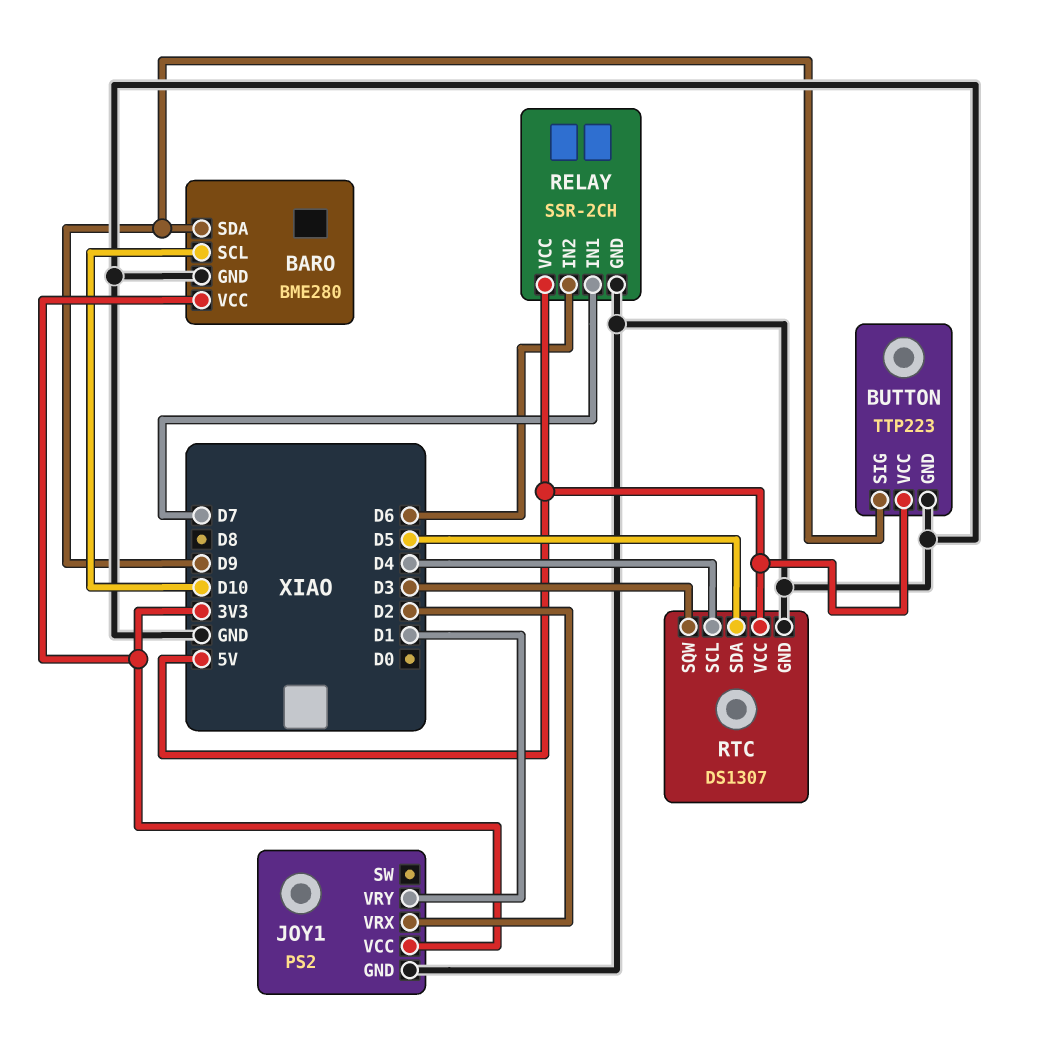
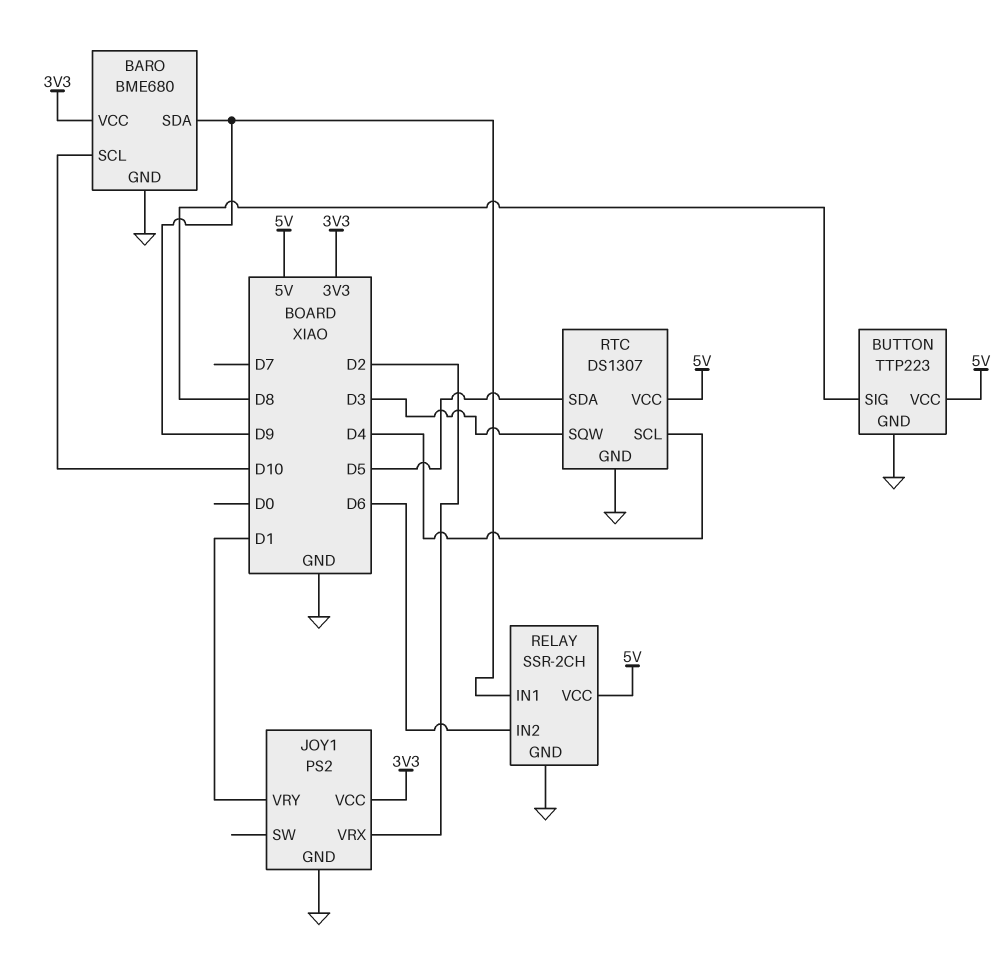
BARO: BME280 -> BME680
BUTTON pin SIG: D9 -> D8
RELAY pin IN1: D7 -> D9

